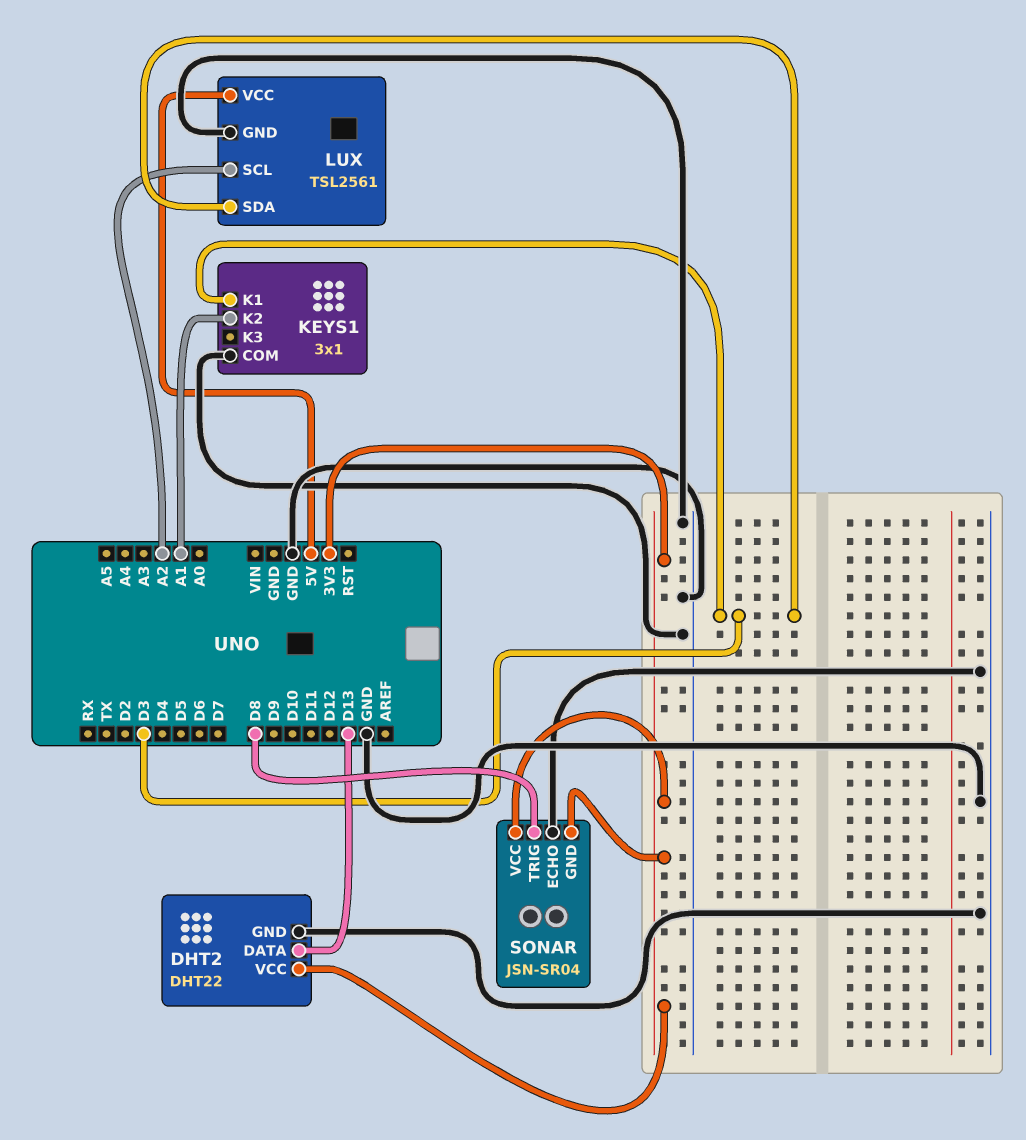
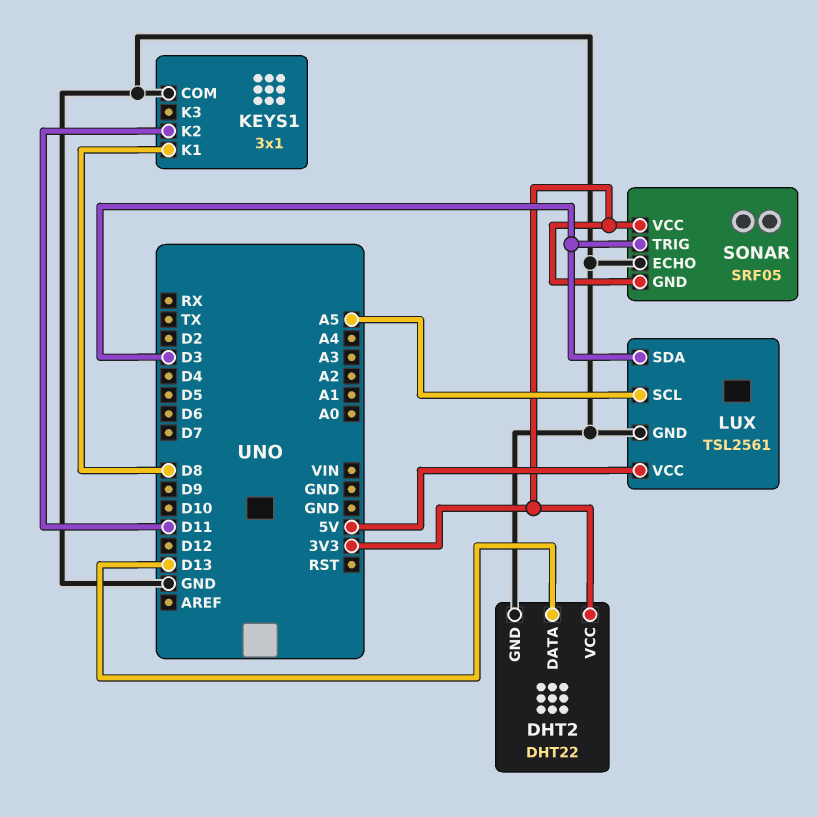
KEYS1 pin K1: D3 -> D8
KEYS1 pin K2: A1 -> D11
LUX pin SCL: A2 -> A5
SONAR: JSN-SR04 -> SRF05
SONAR pin TRIG: D8 -> D3

